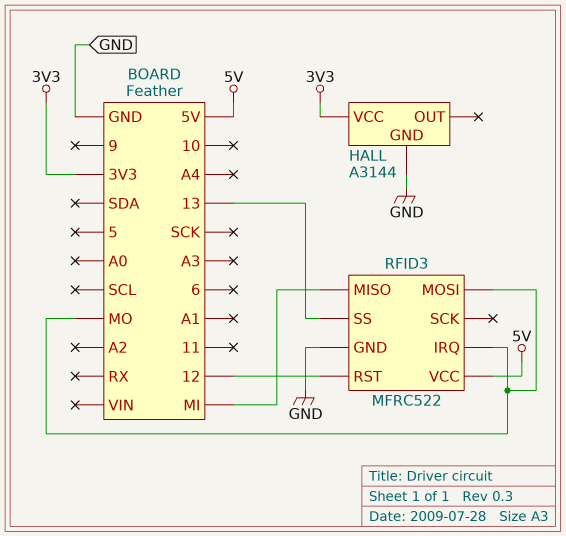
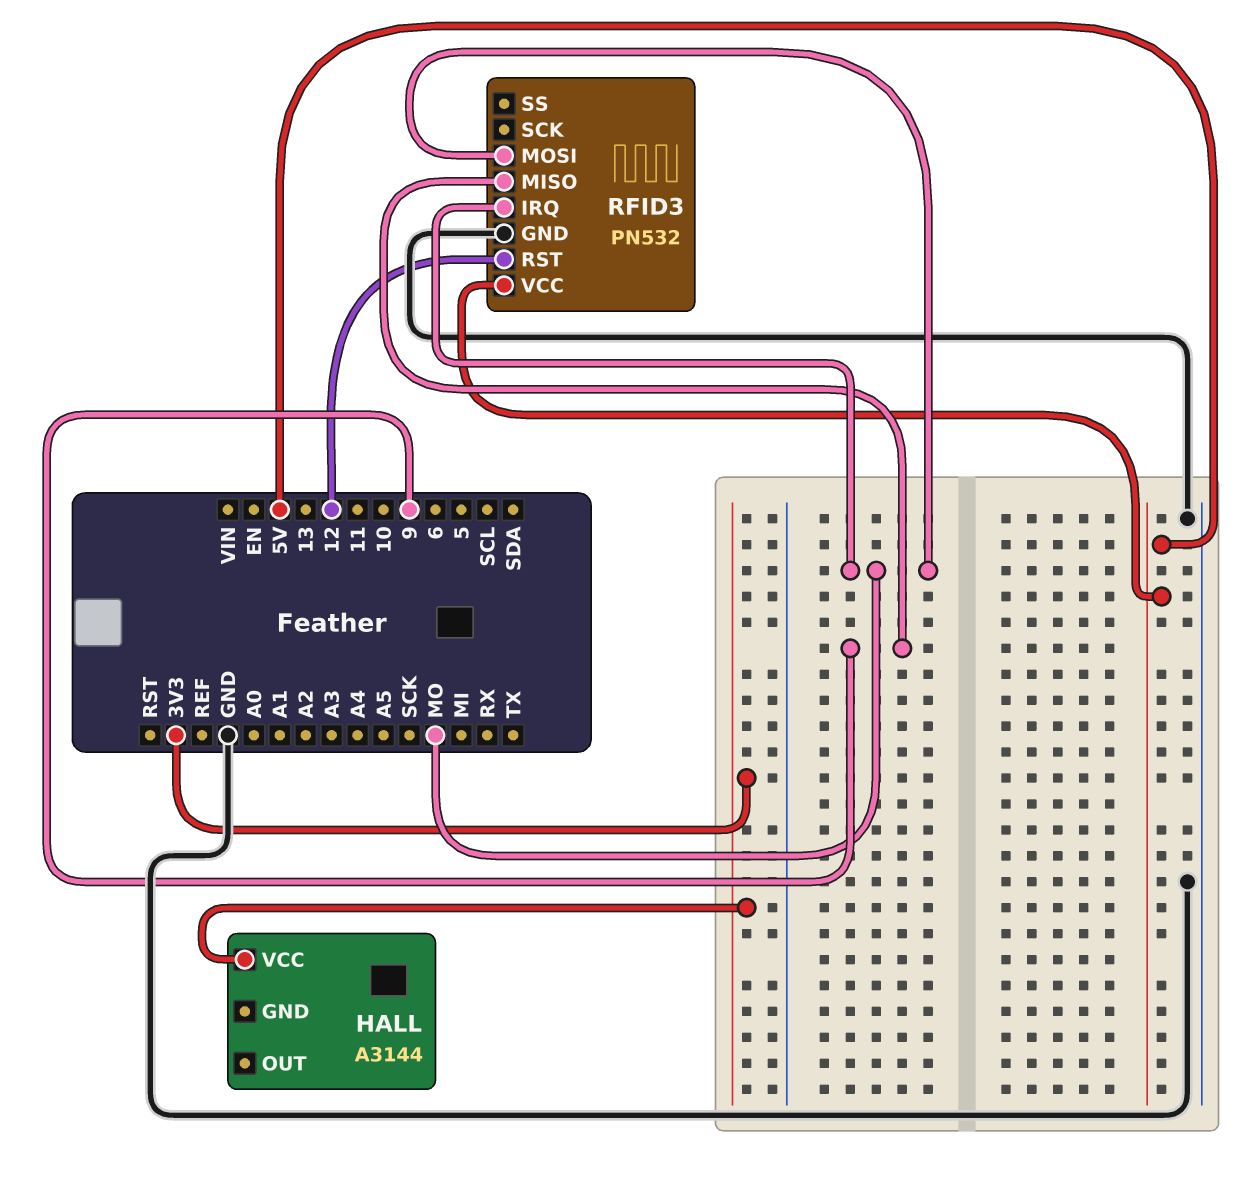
HALL pin GND: GND -> none
RFID3: MFRC522 -> PN532
RFID3 pin MISO: MI -> 9
RFID3 pin SS: 13 -> none

